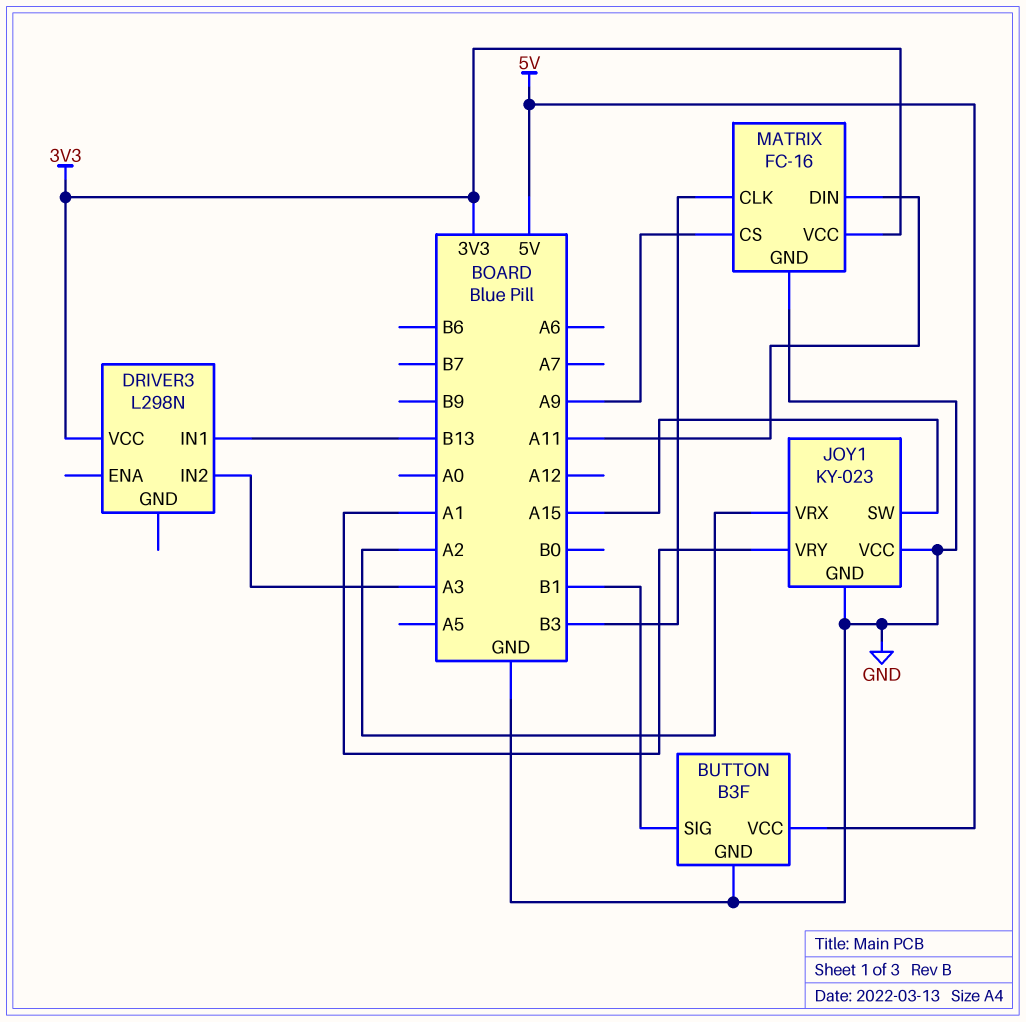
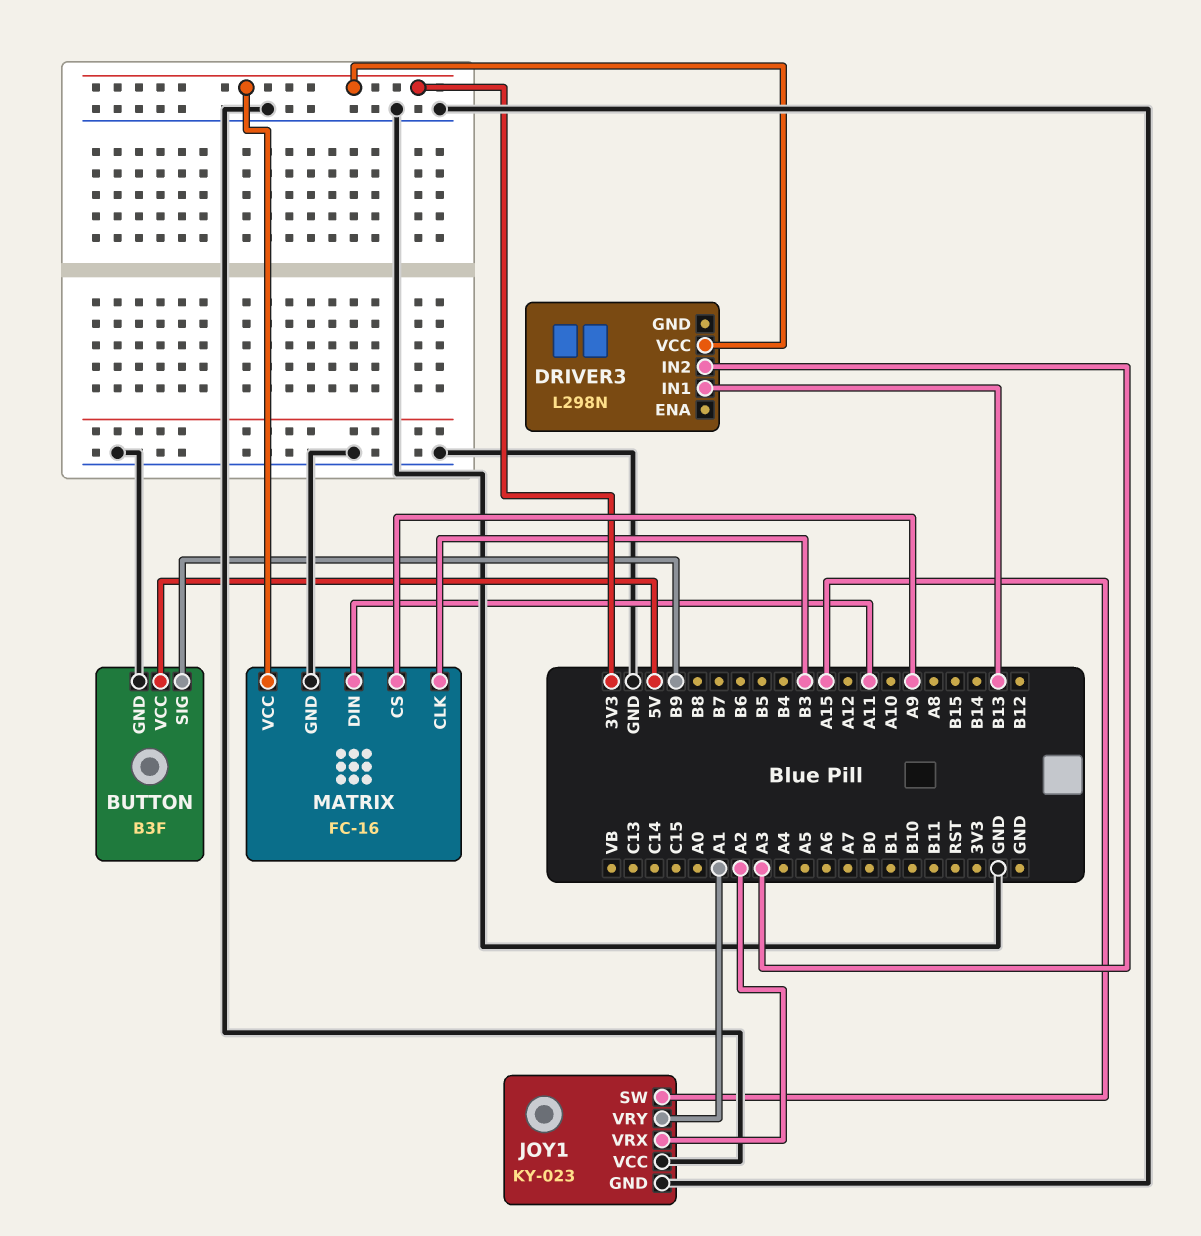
BUTTON pin SIG: B1 -> B9

